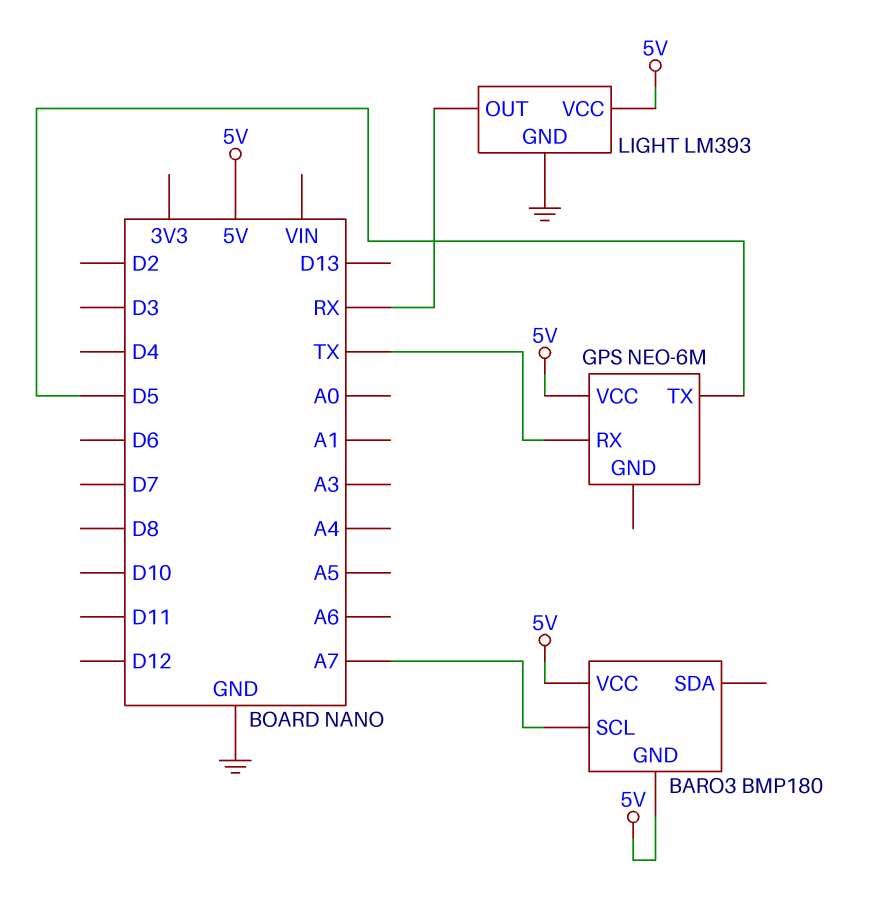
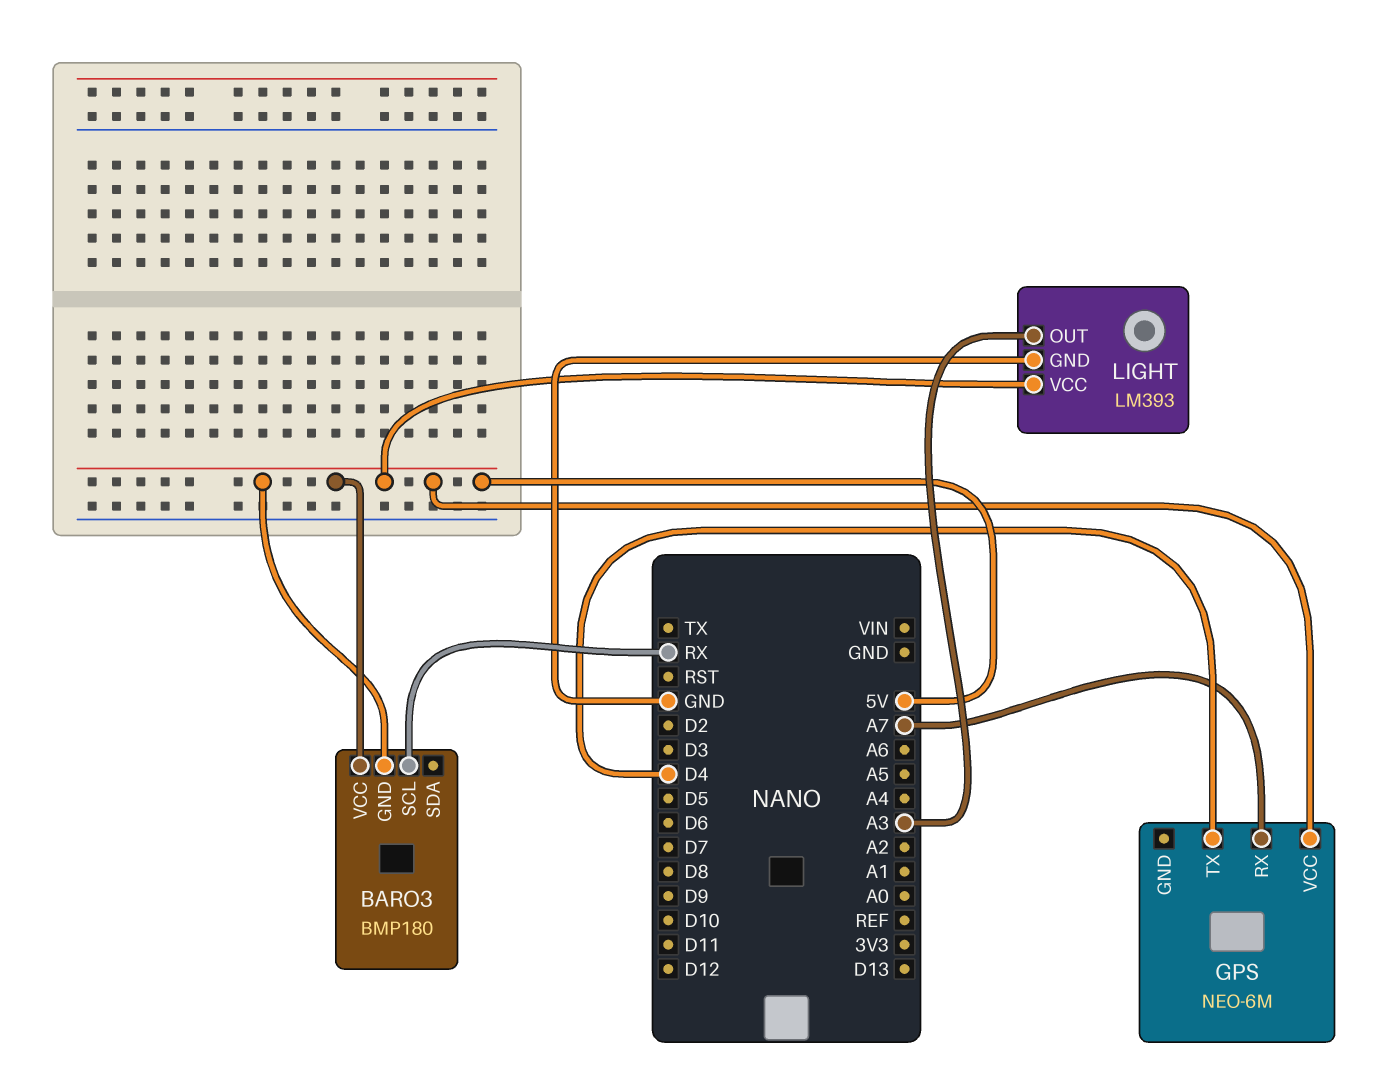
BARO3 pin SCL: A7 -> RX
GPS pin RX: TX -> A7
GPS pin TX: D5 -> D4
LIGHT pin OUT: RX -> A3

